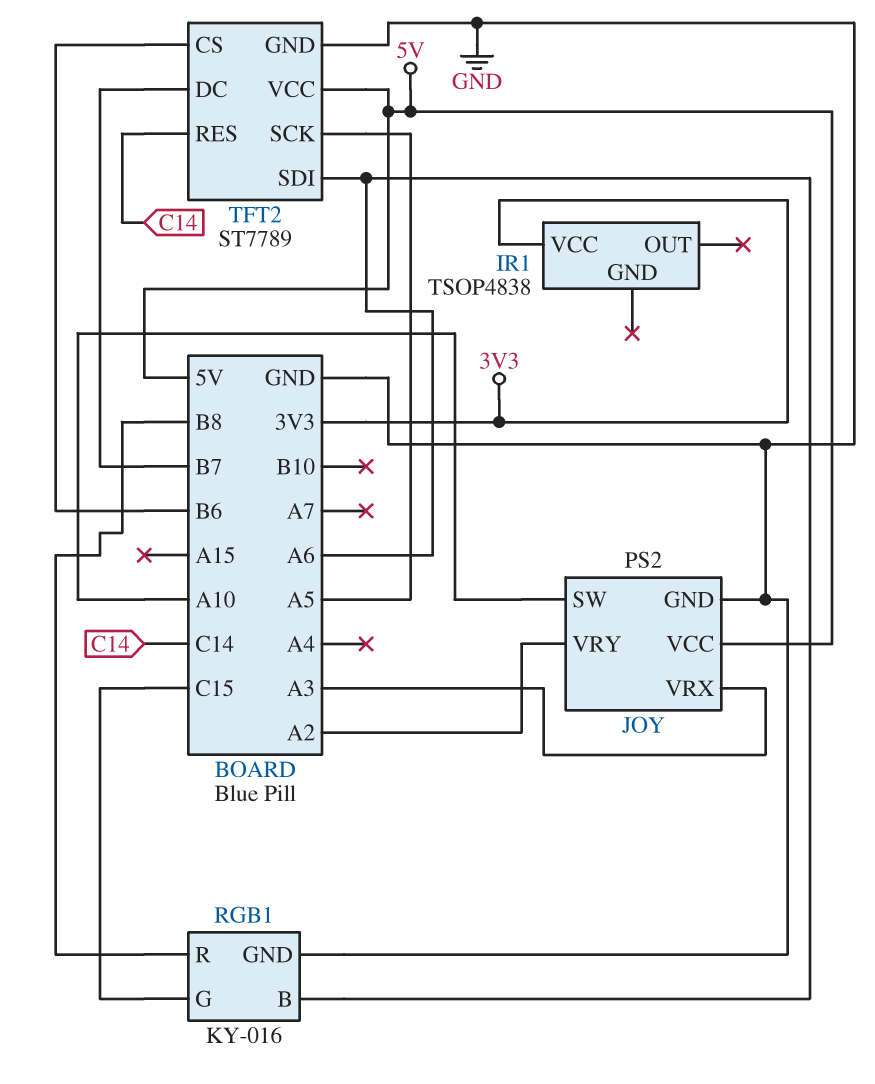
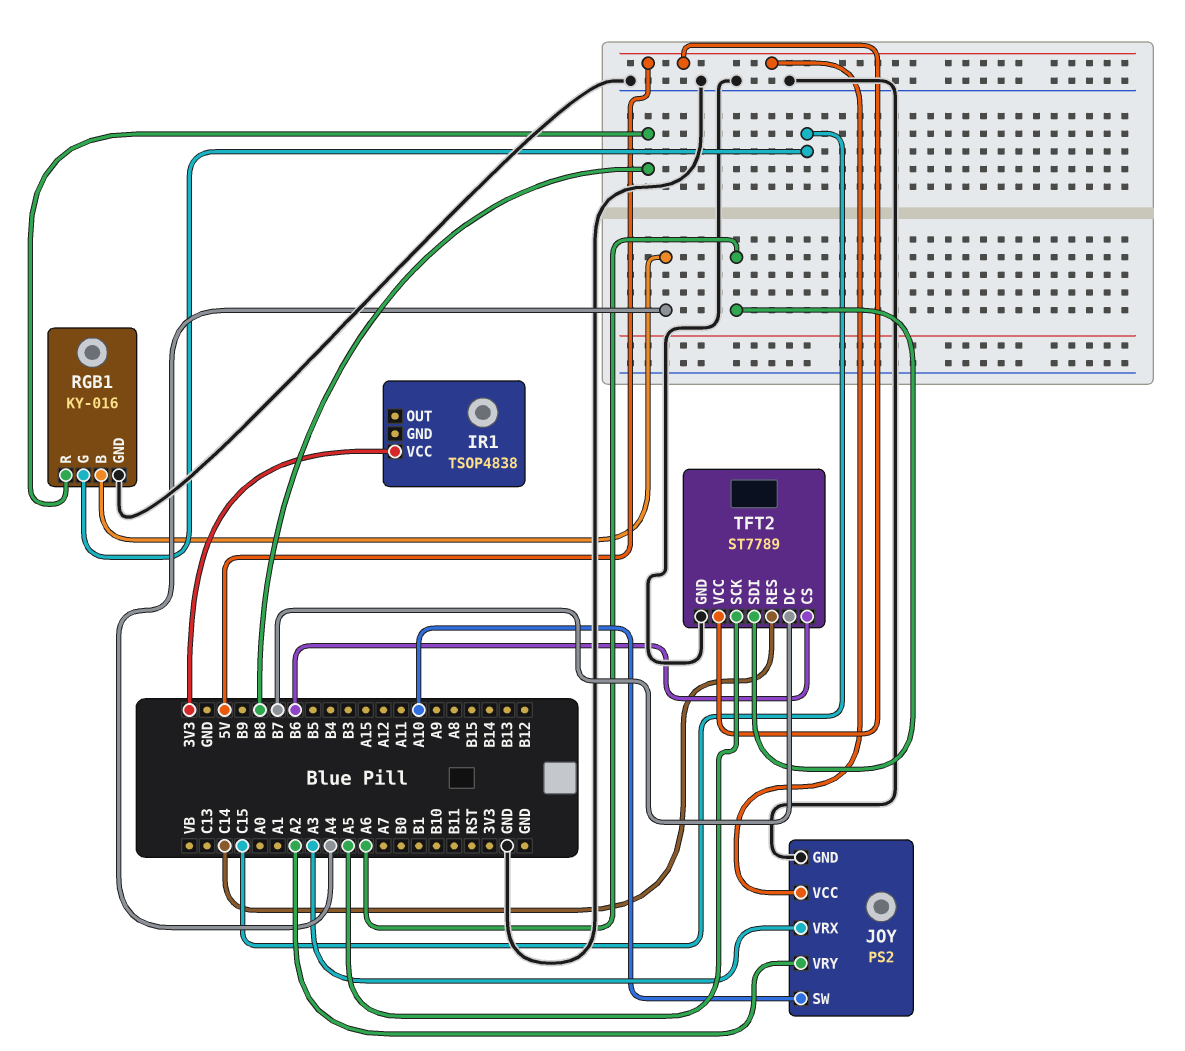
RGB1 pin B: A6 -> A4

